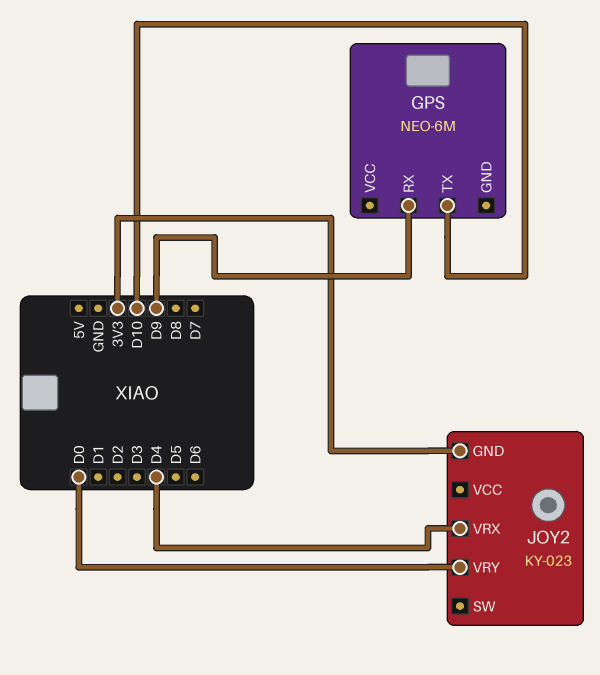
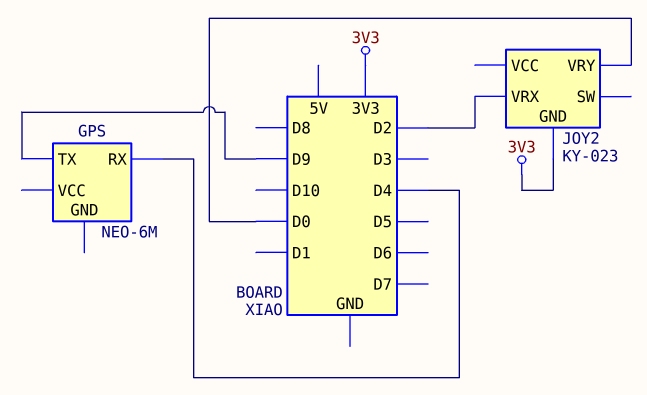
GPS pin RX: D9 -> D4
GPS pin TX: D10 -> D9
JOY2 pin VRX: D4 -> D2

